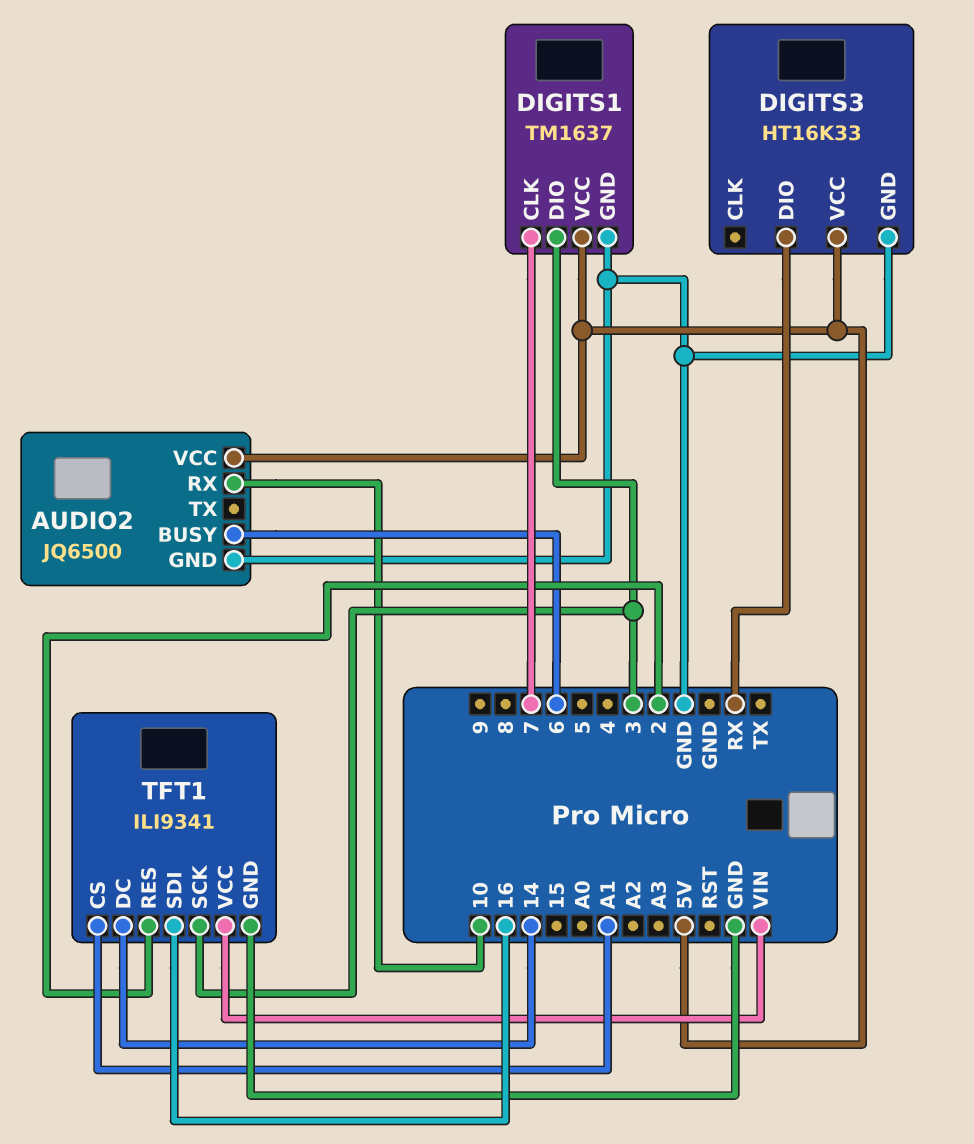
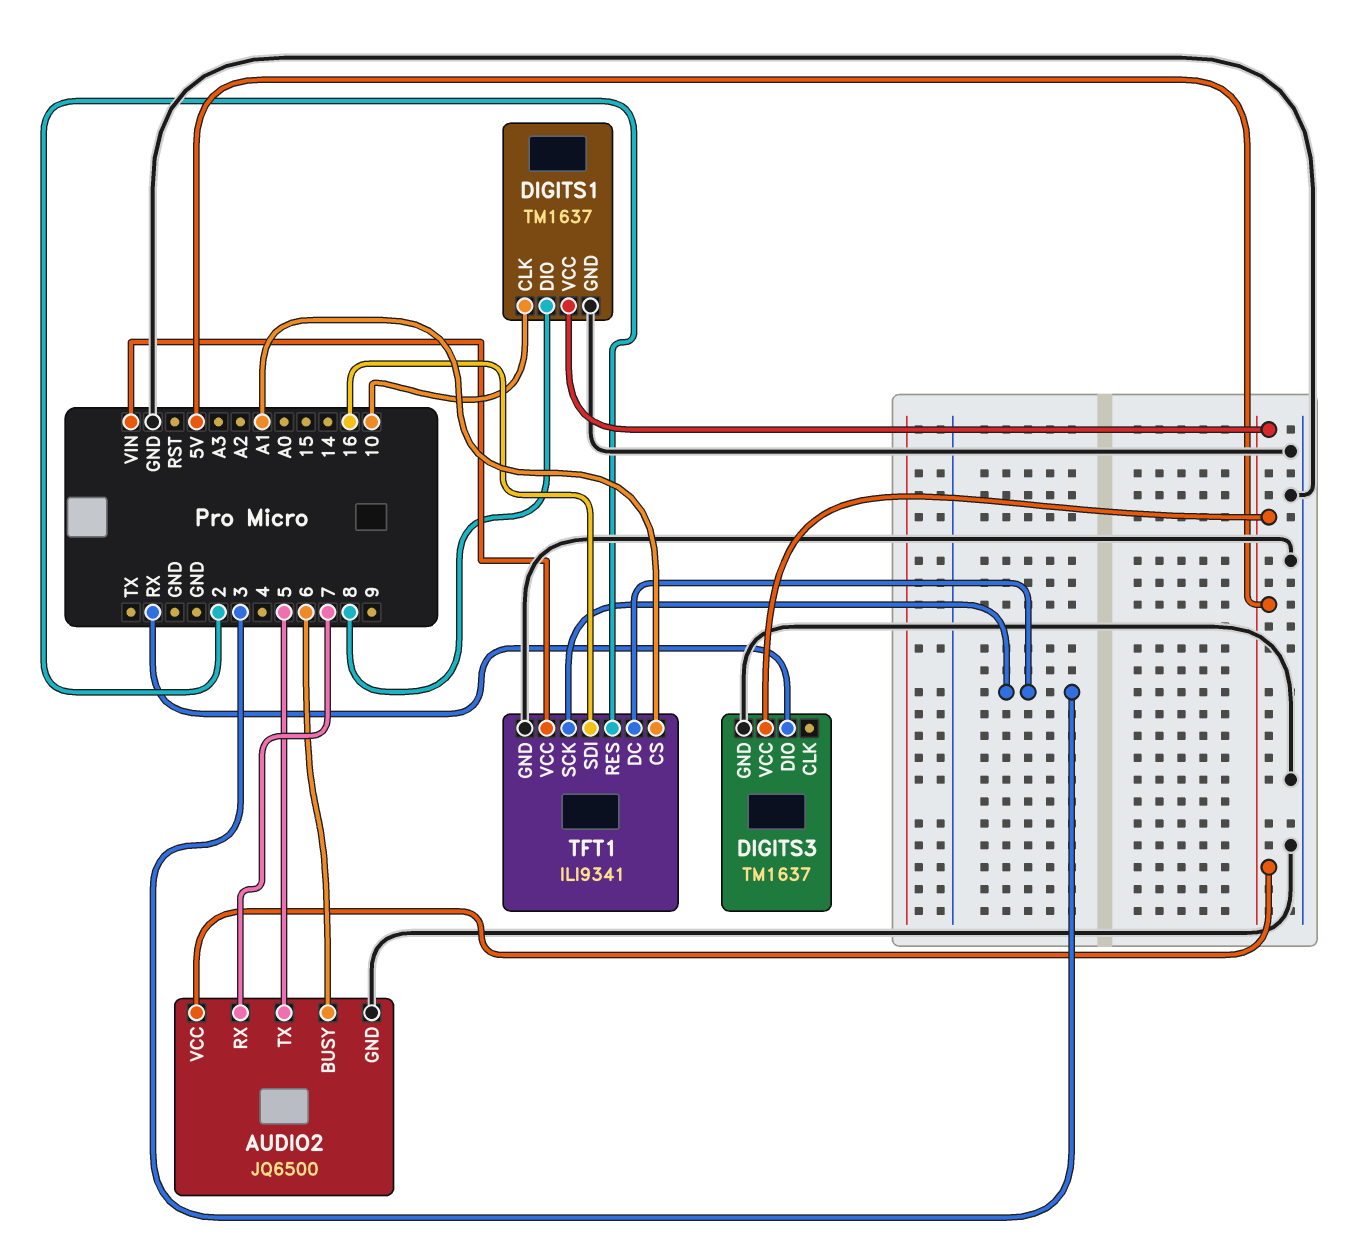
AUDIO2 pin RX: 10 -> 7
AUDIO2 pin TX: none -> 5
DIGITS1 pin CLK: 7 -> 10
DIGITS1 pin DIO: 3 -> 8
DIGITS3: HT16K33 -> TM1637
TFT1 pin DC: 14 -> 3

